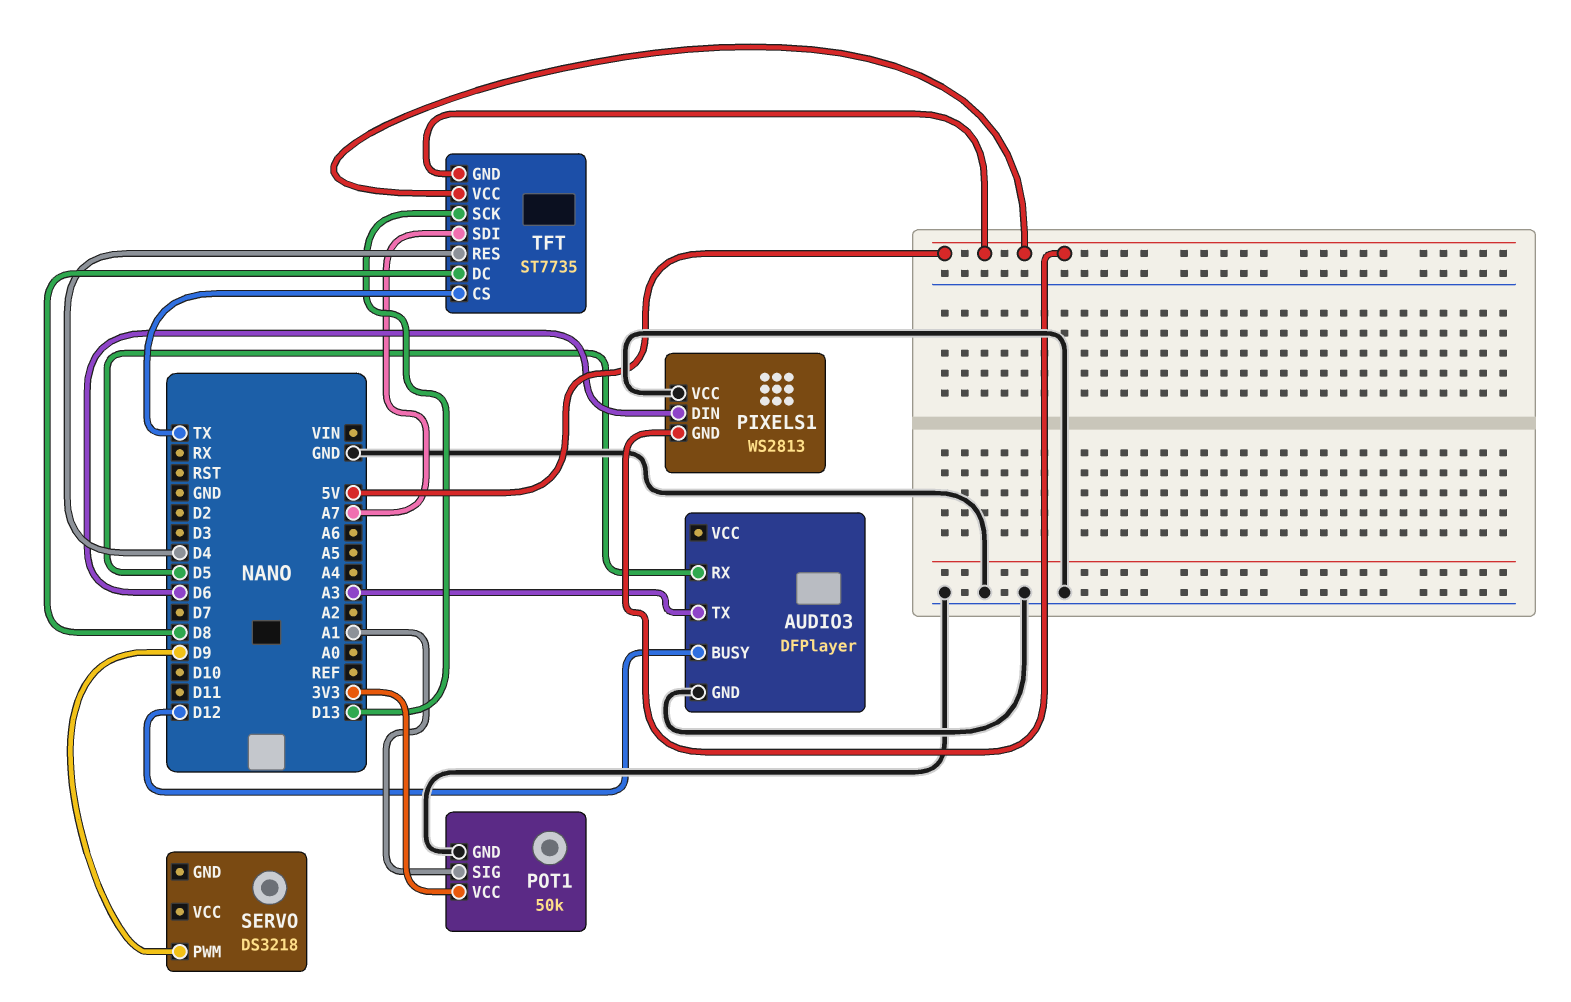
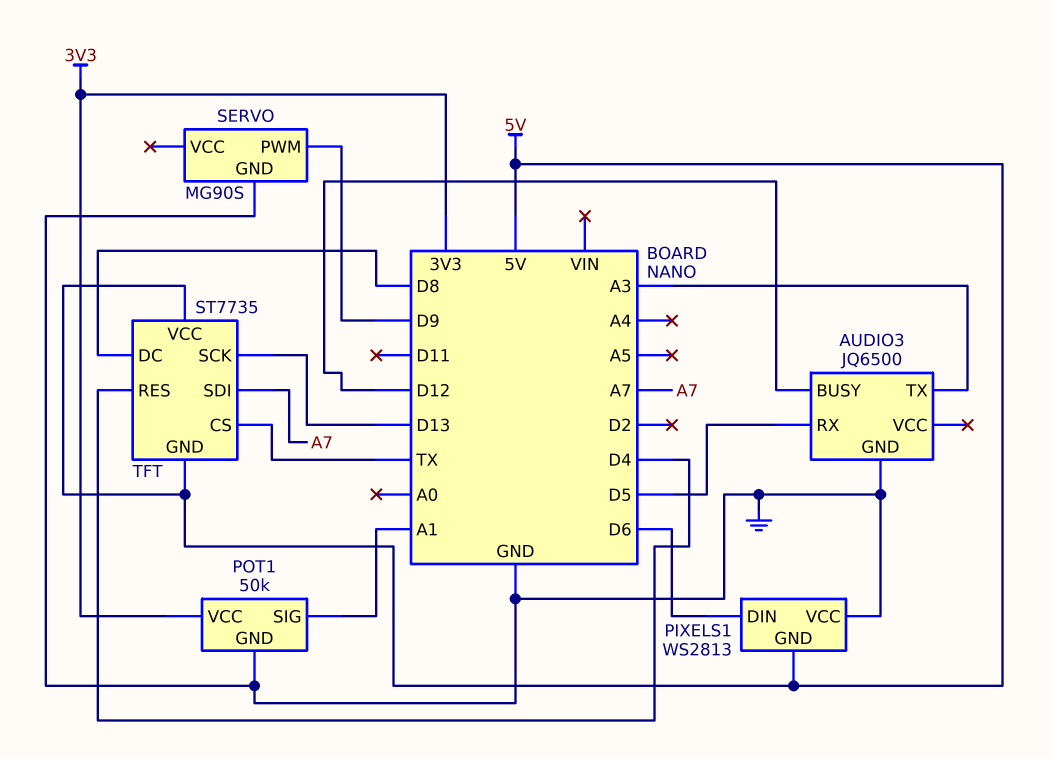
AUDIO3: DFPlayer -> JQ6500
SERVO: DS3218 -> MG90S
SERVO pin GND: none -> GND

